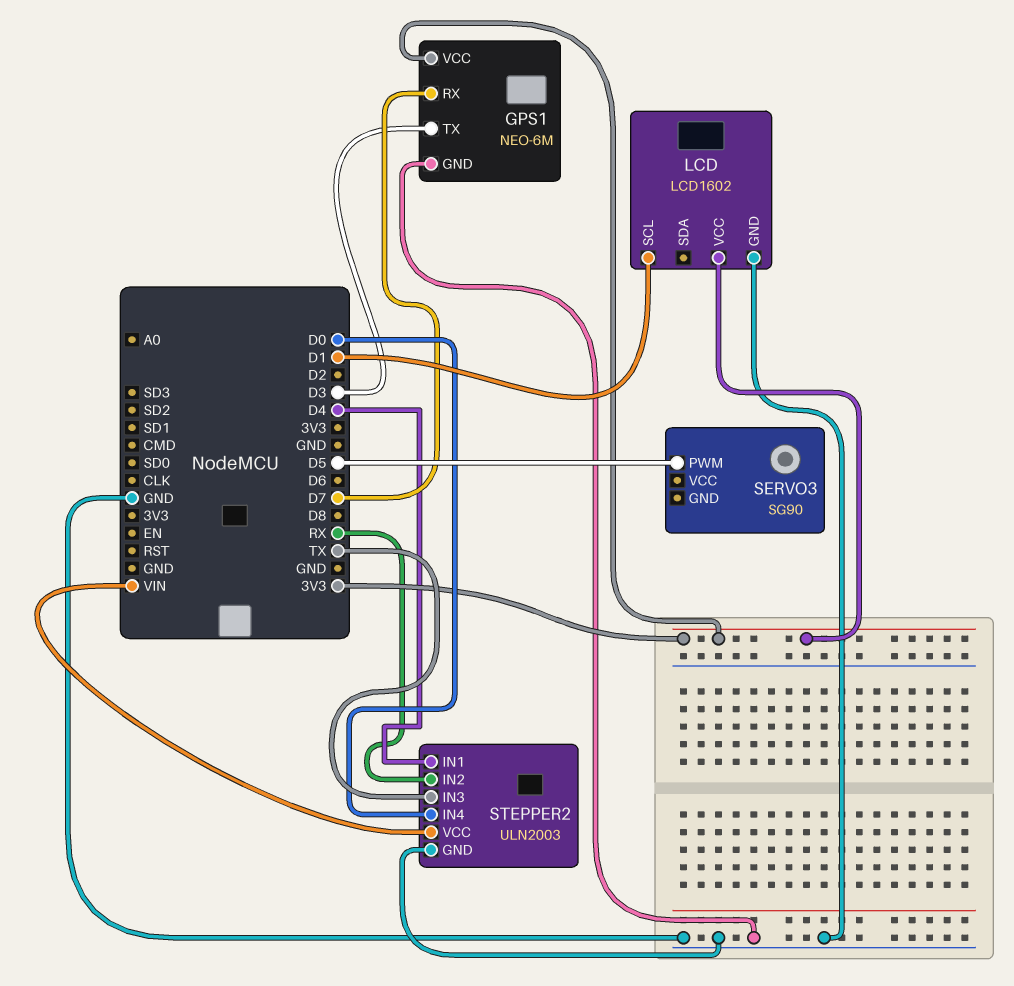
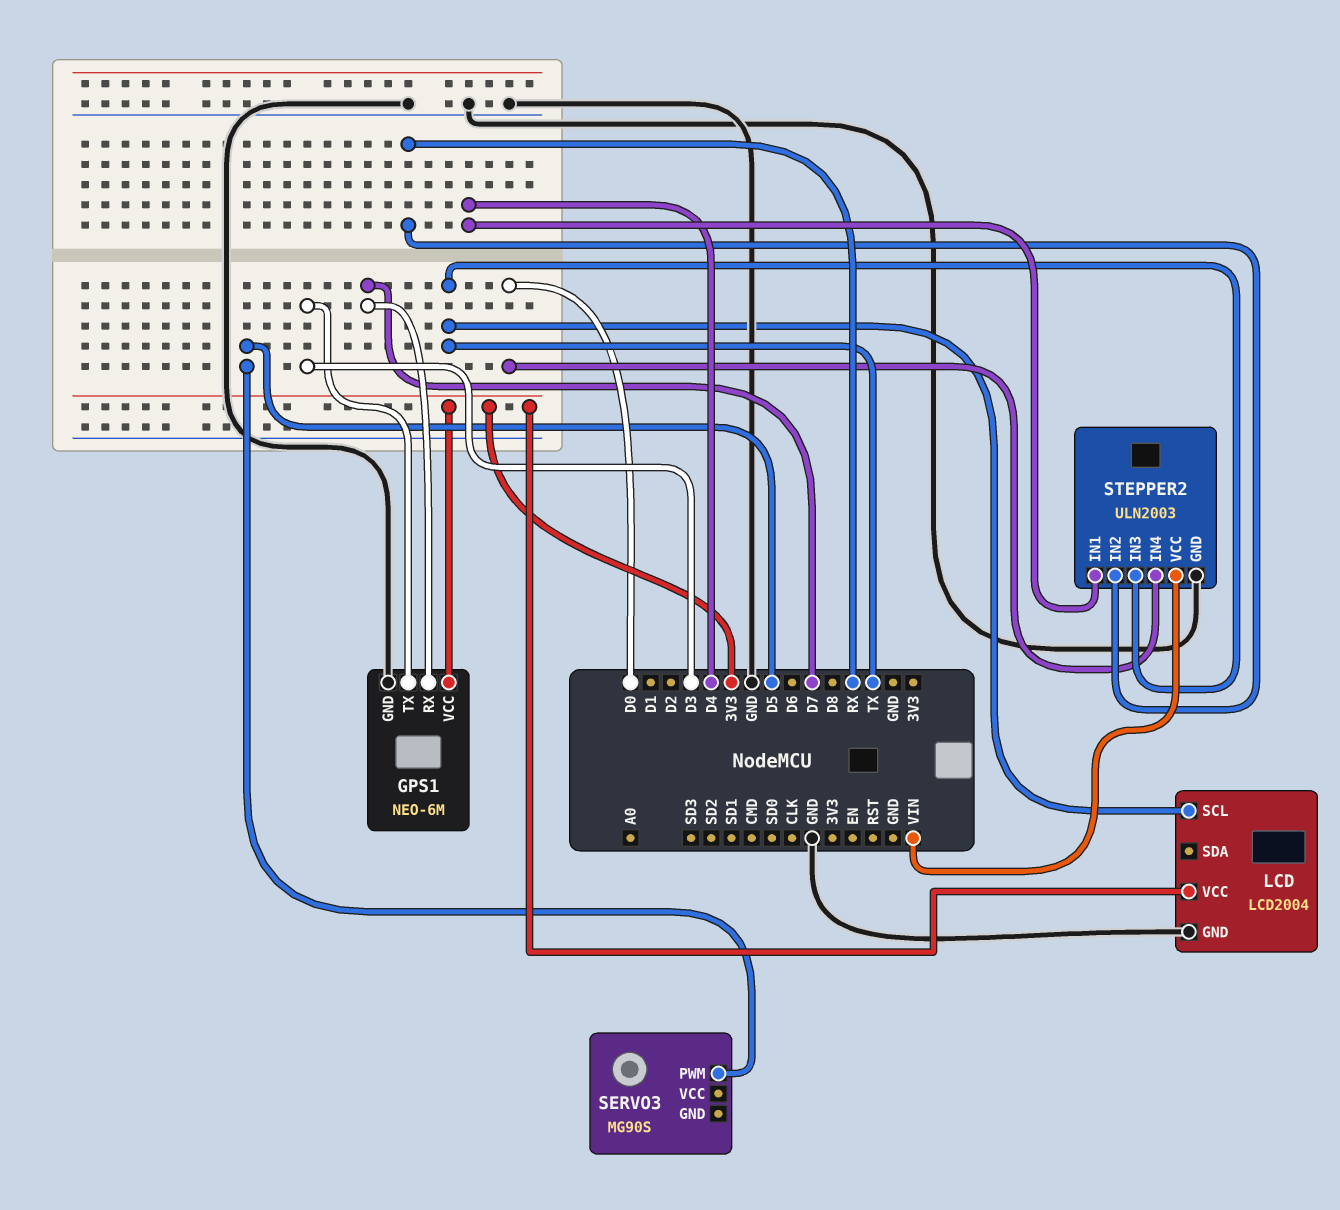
LCD: LCD1602 -> LCD2004
LCD pin SCL: D1 -> TX
SERVO3: SG90 -> MG90S

